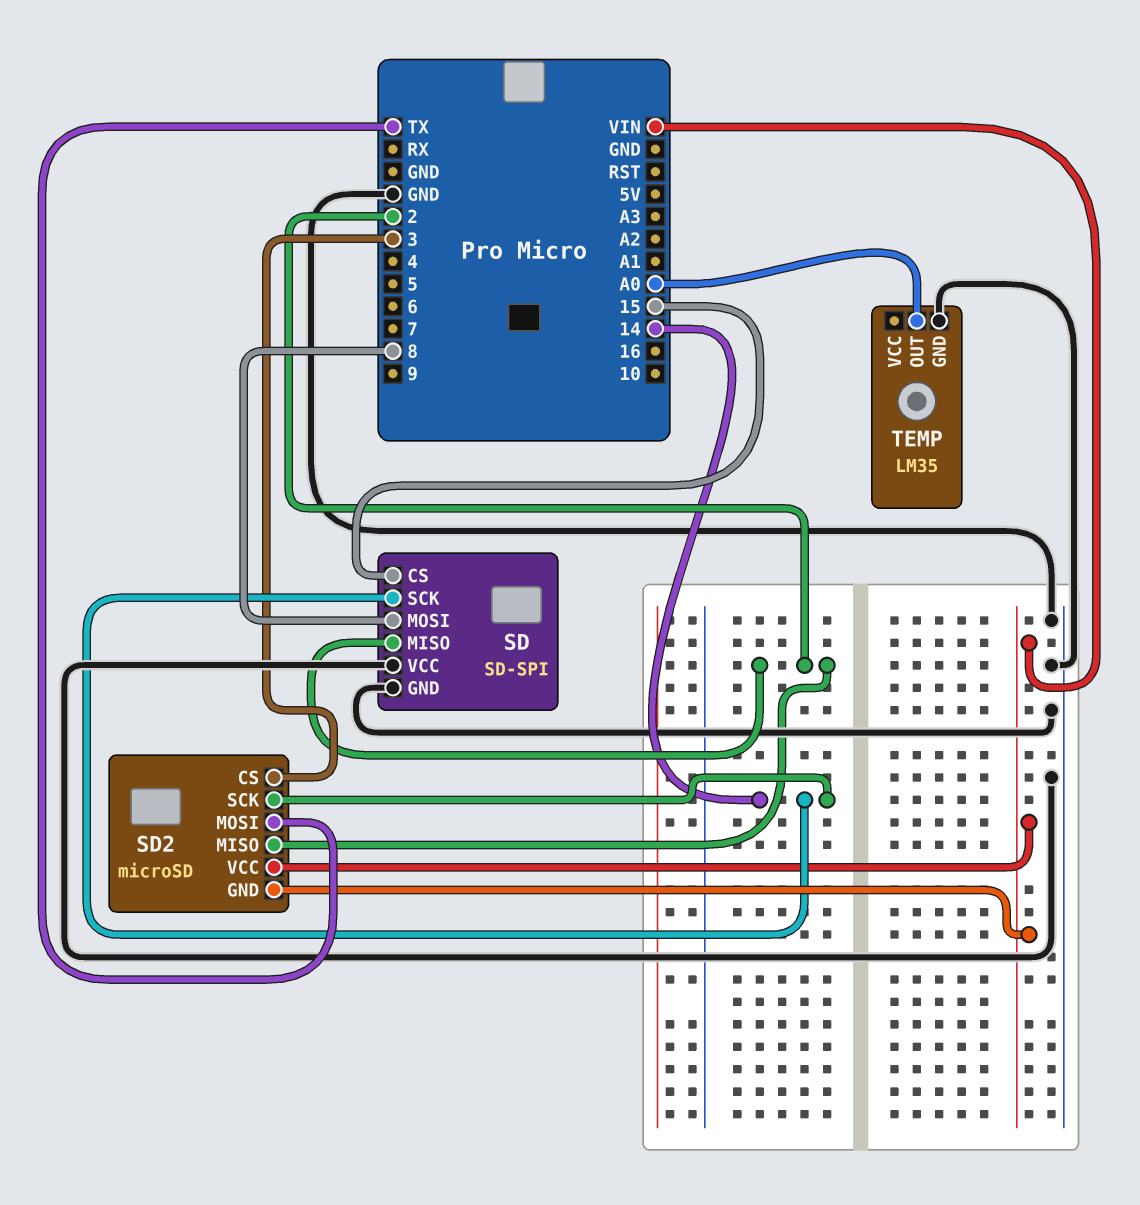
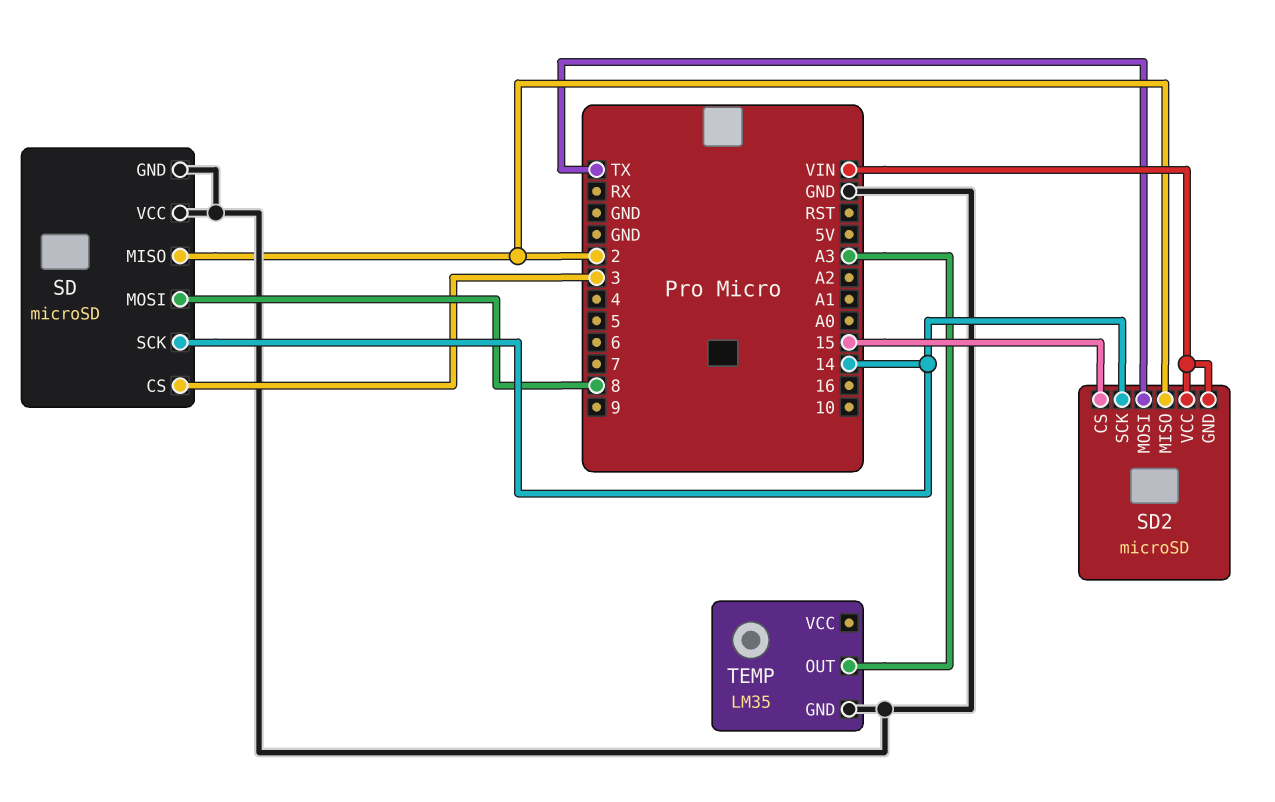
SD: SD-SPI -> microSD
SD pin CS: 15 -> 3
SD2 pin CS: 3 -> 15
TEMP pin OUT: A0 -> A3

